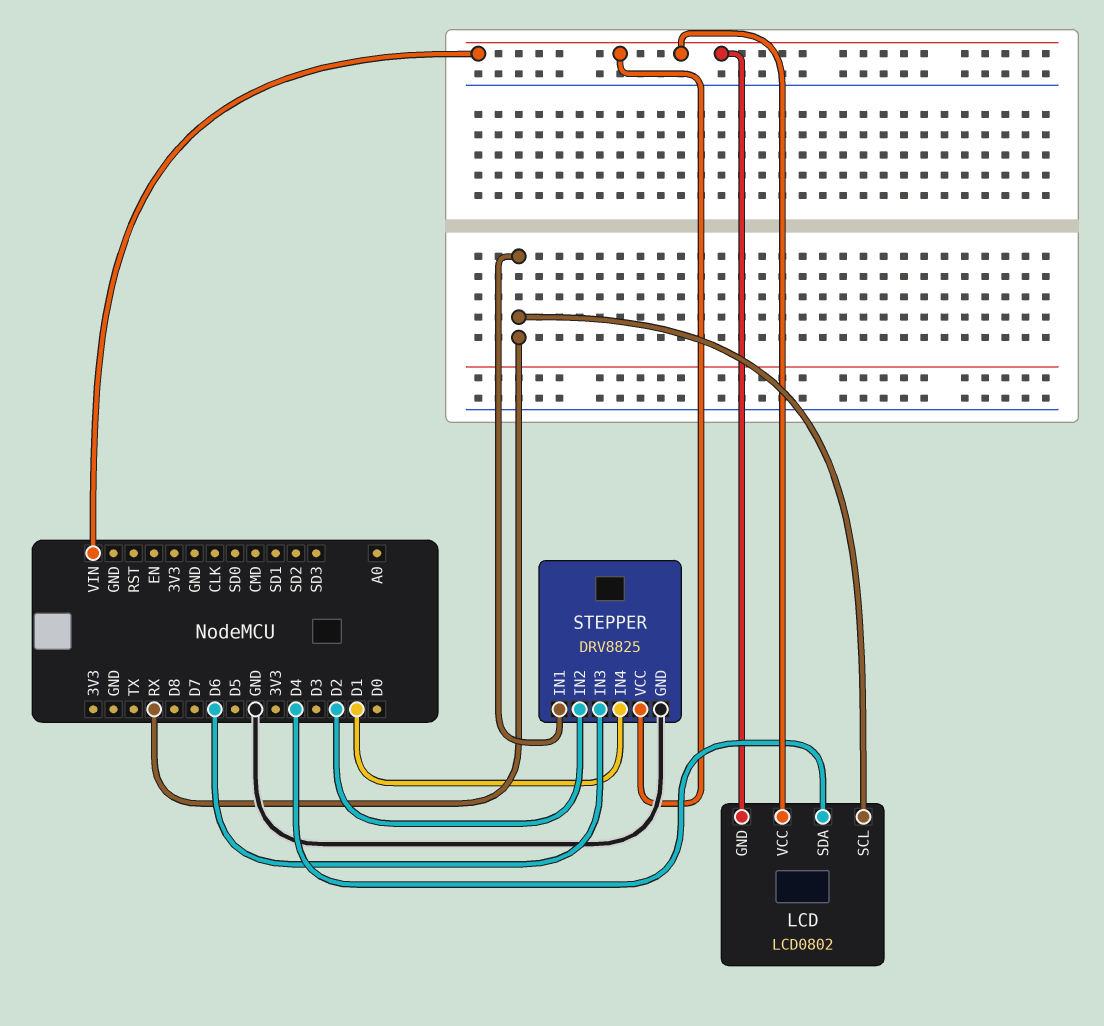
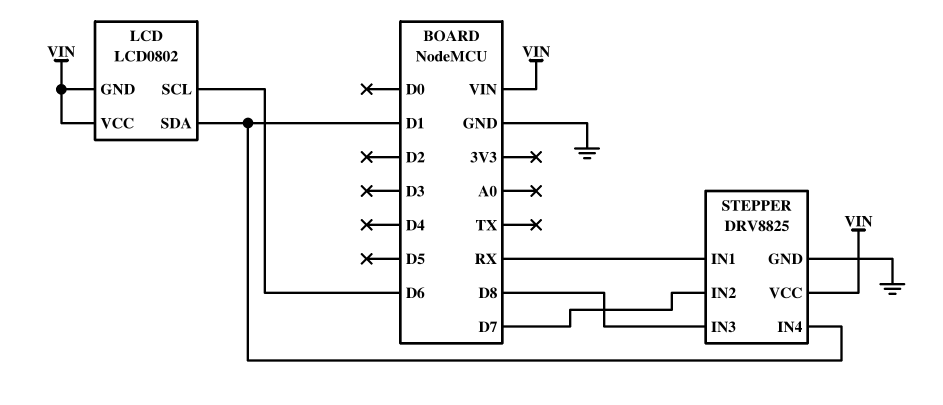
LCD pin SCL: RX -> D6
LCD pin SDA: D4 -> D1
STEPPER pin IN2: D2 -> D7
STEPPER pin IN3: D6 -> D8

